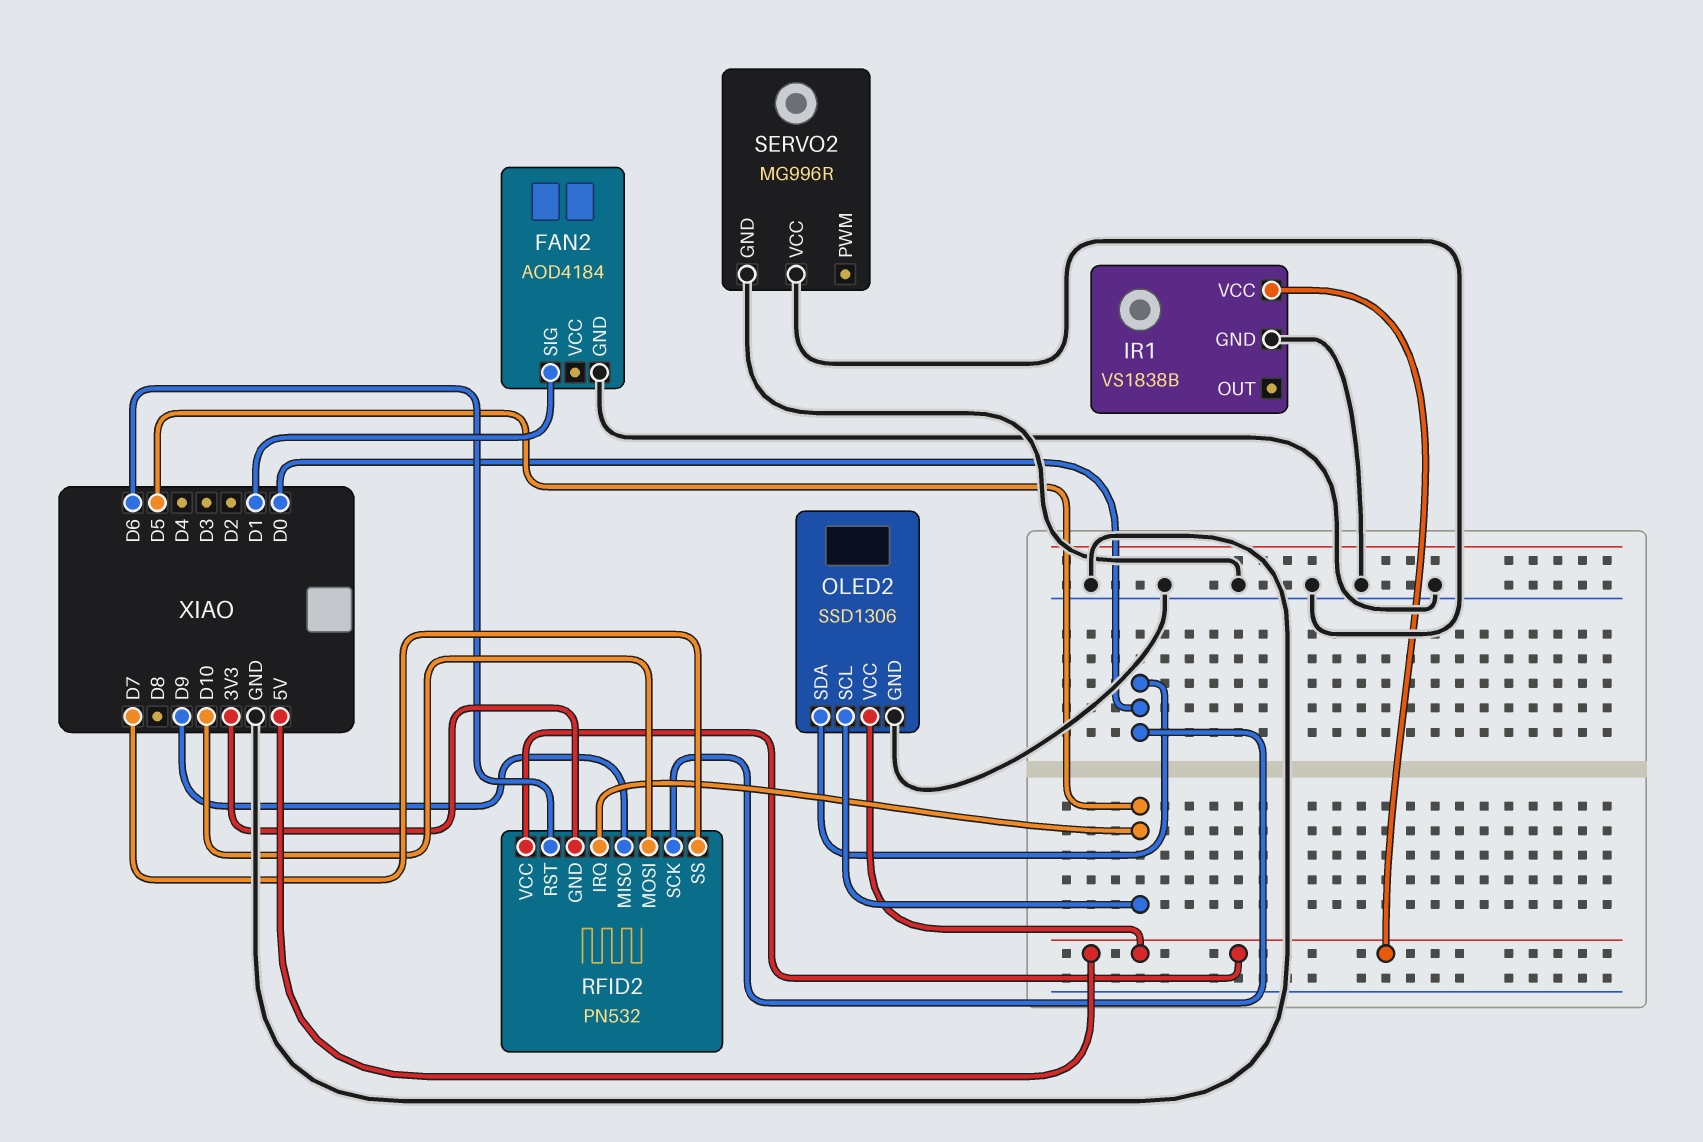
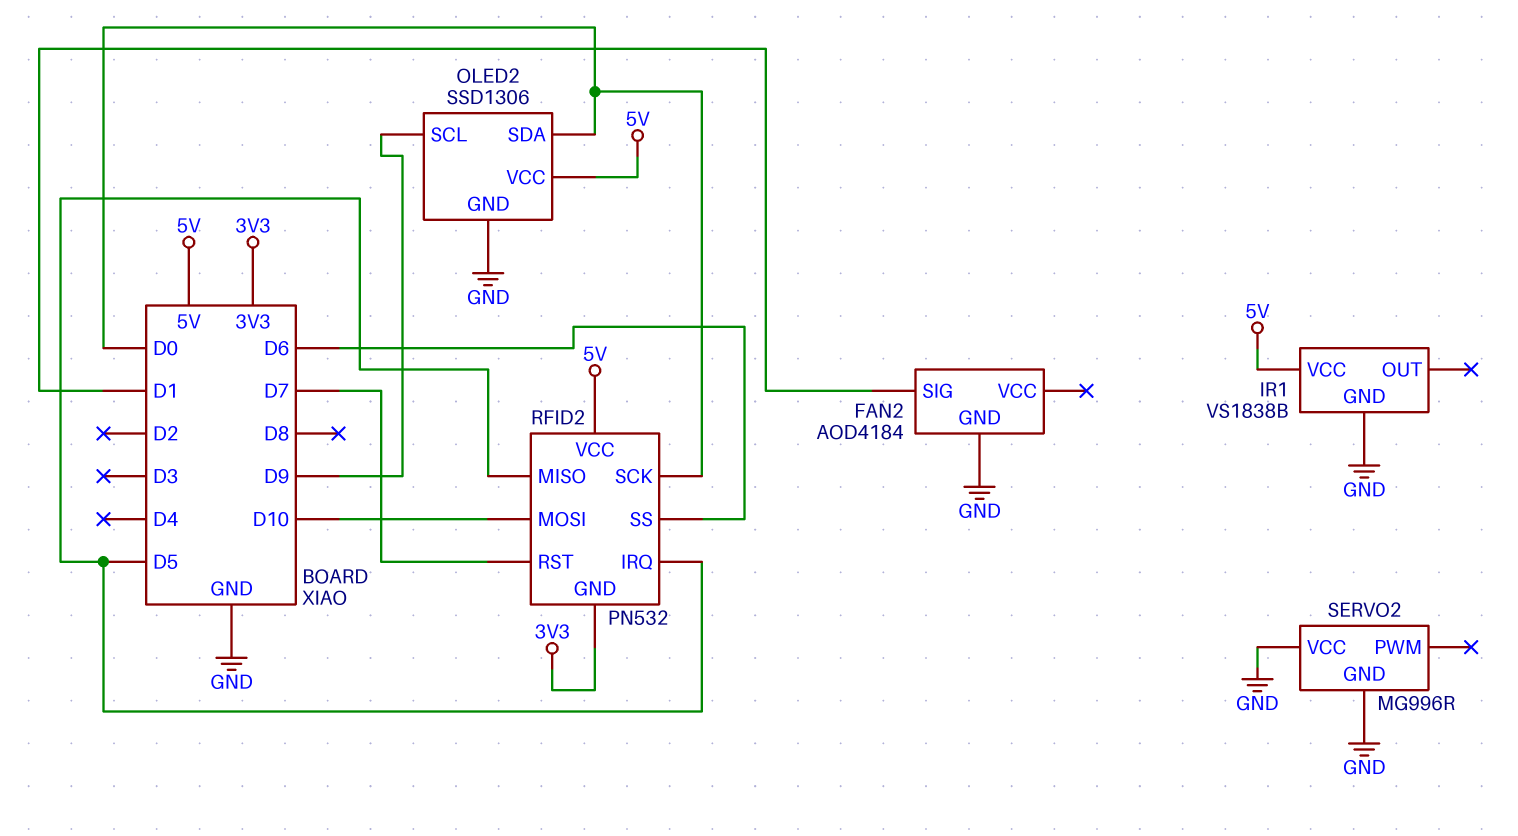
OLED2 pin SCL: D5 -> D9
RFID2 pin MISO: D9 -> D5
RFID2 pin RST: D6 -> D7
RFID2 pin SS: D7 -> D6

